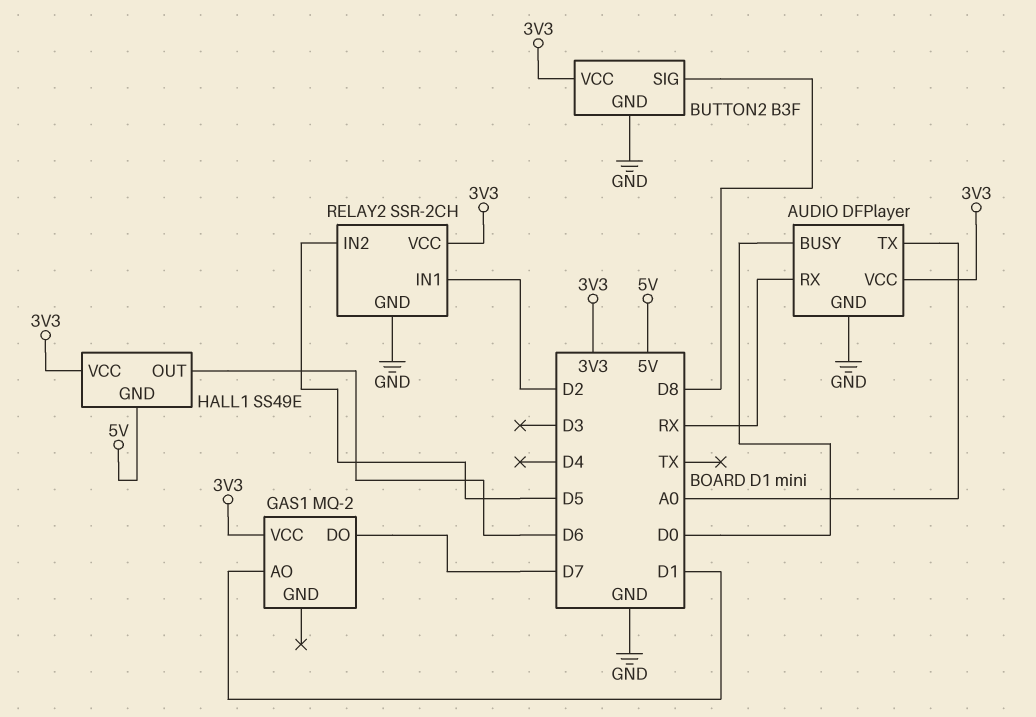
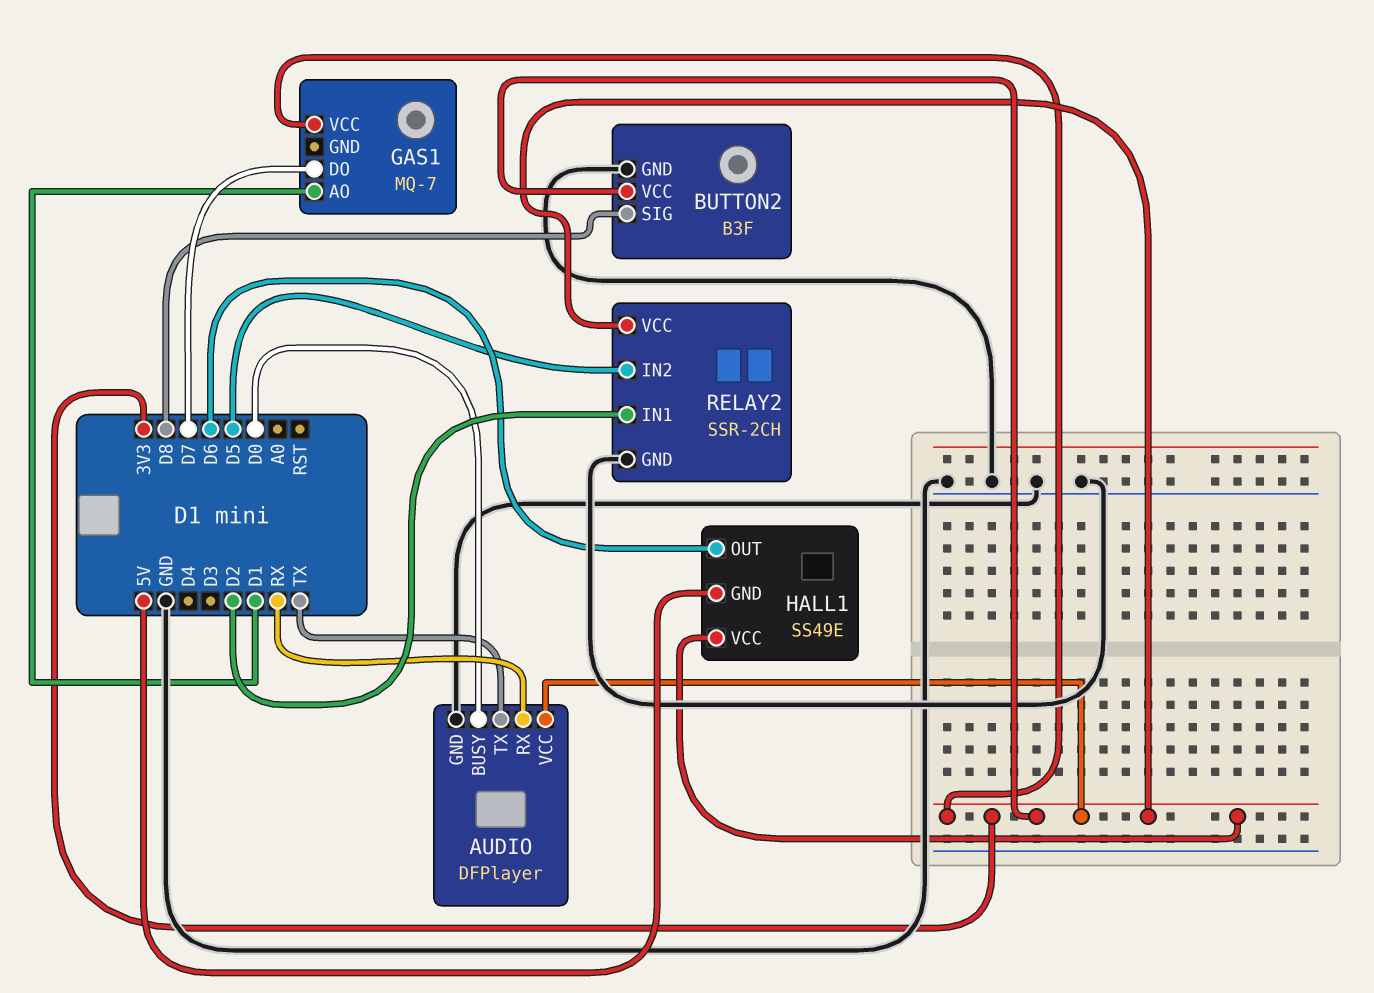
AUDIO pin TX: A0 -> TX
GAS1: MQ-2 -> MQ-7

